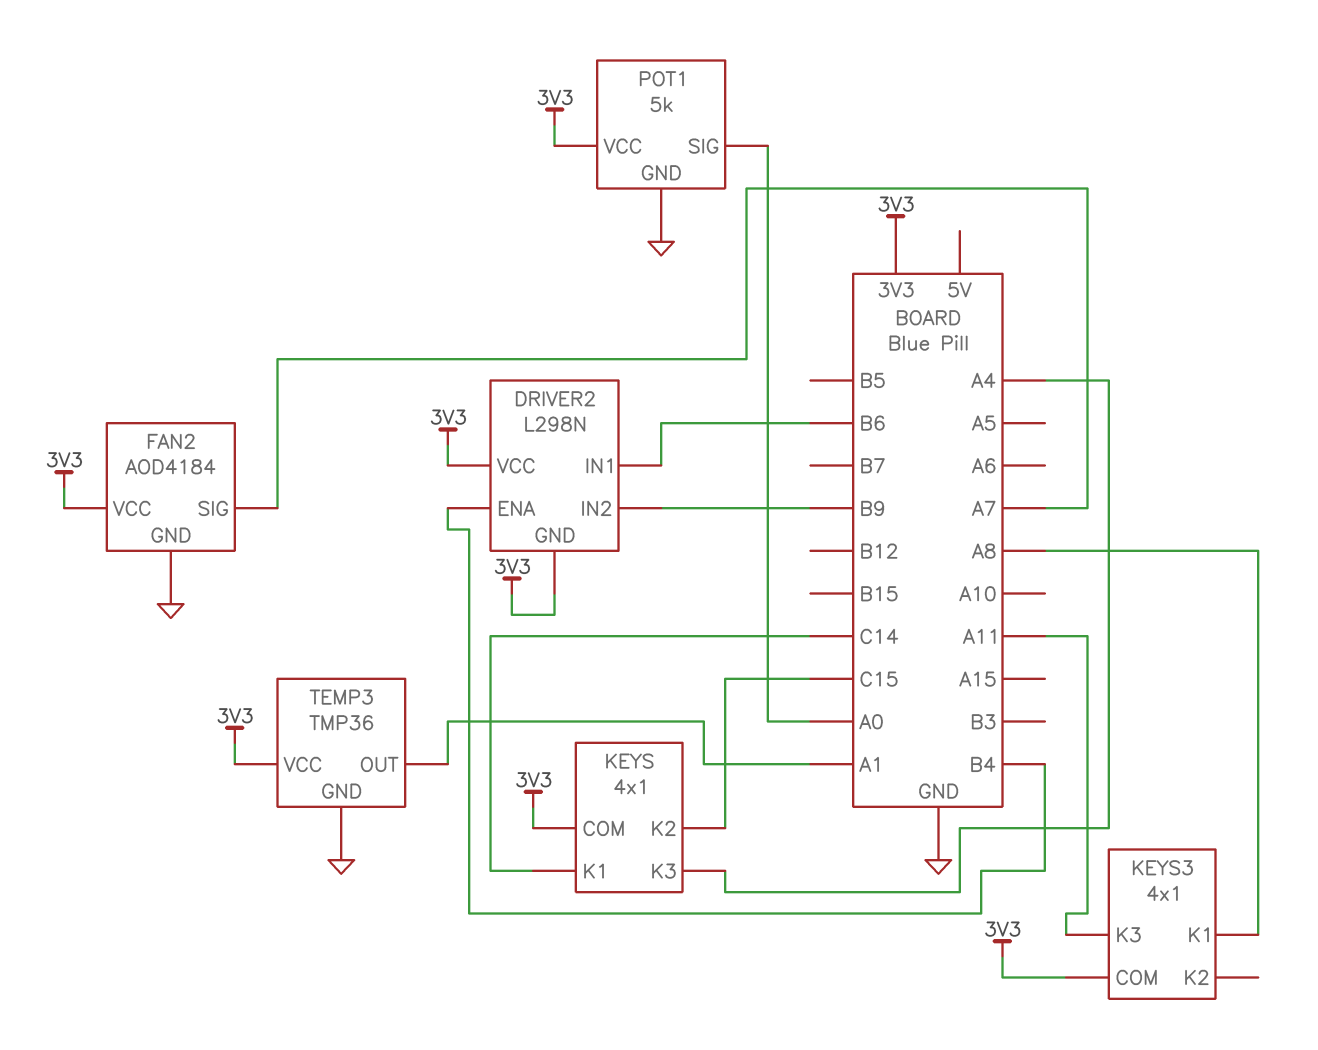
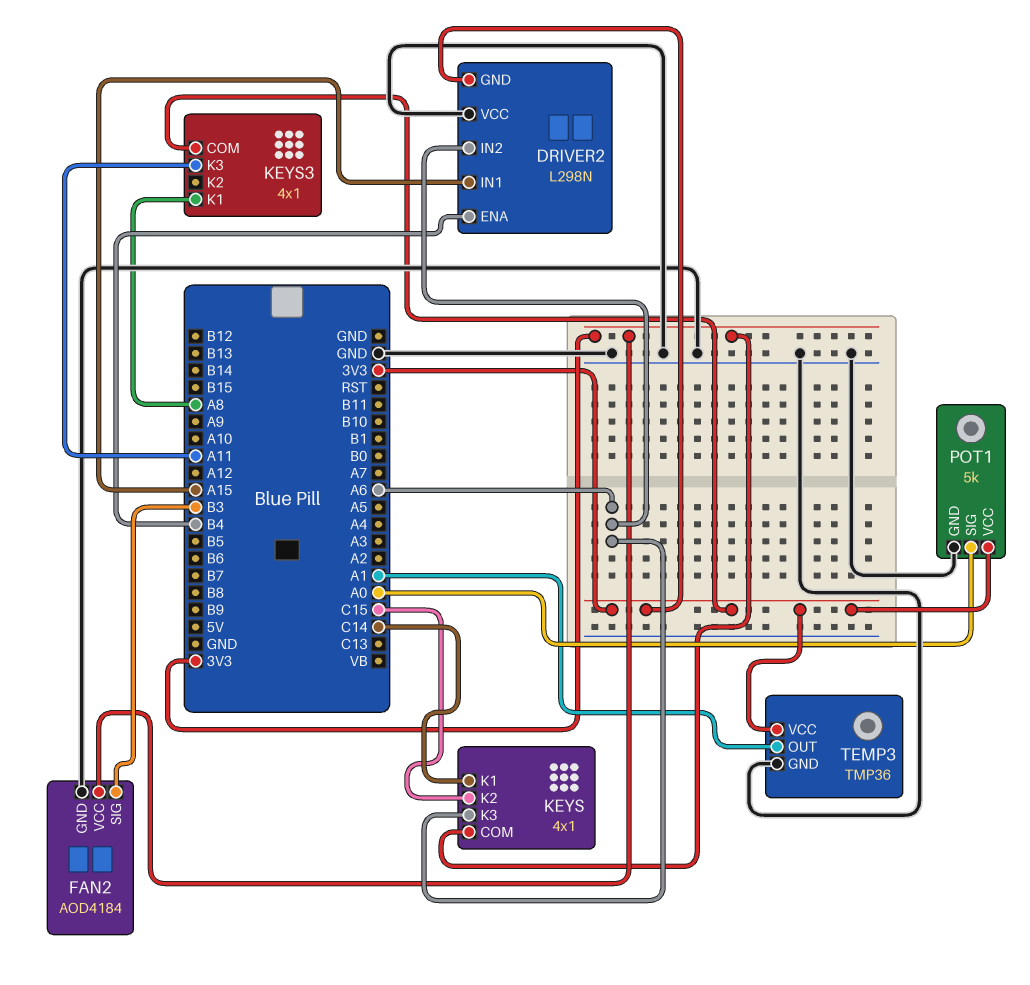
DRIVER2 pin IN1: B6 -> A15
DRIVER2 pin IN2: B9 -> A6
DRIVER2 pin VCC: 3V3 -> GND
FAN2 pin SIG: A7 -> B3
KEYS pin K3: A4 -> A6

